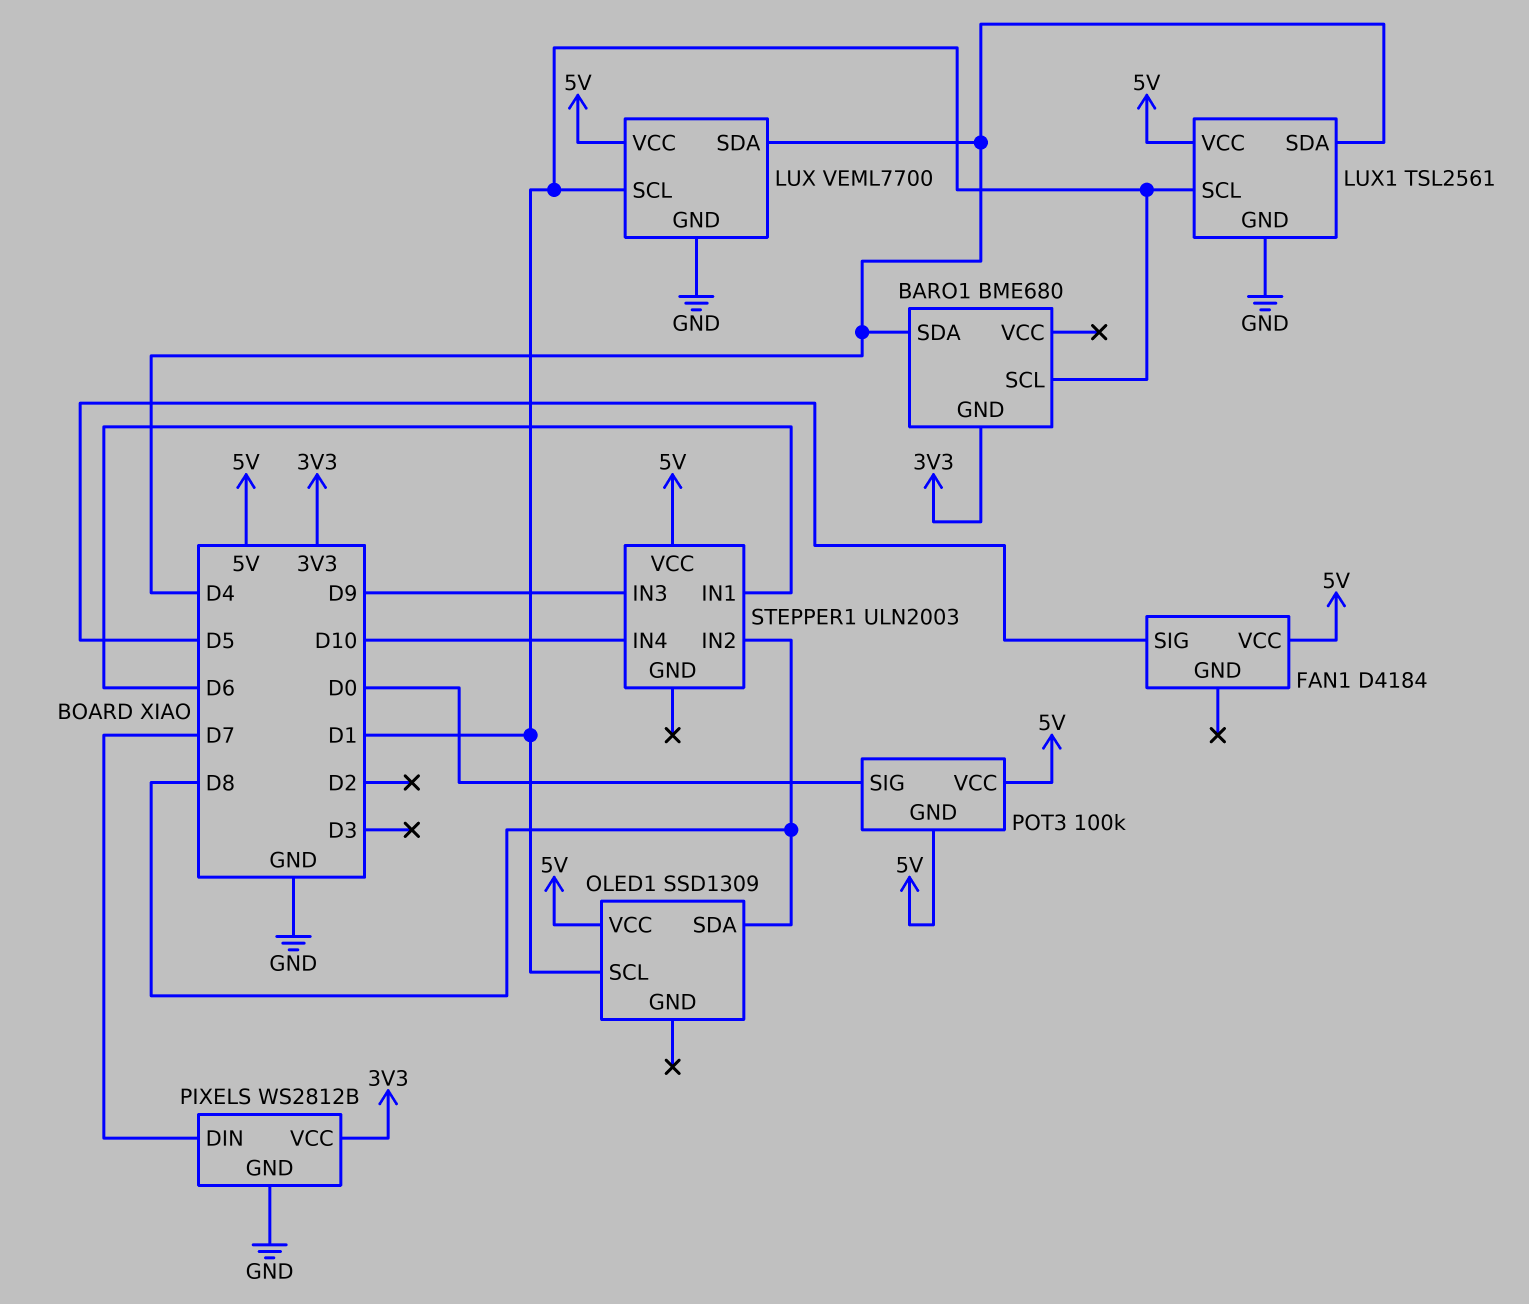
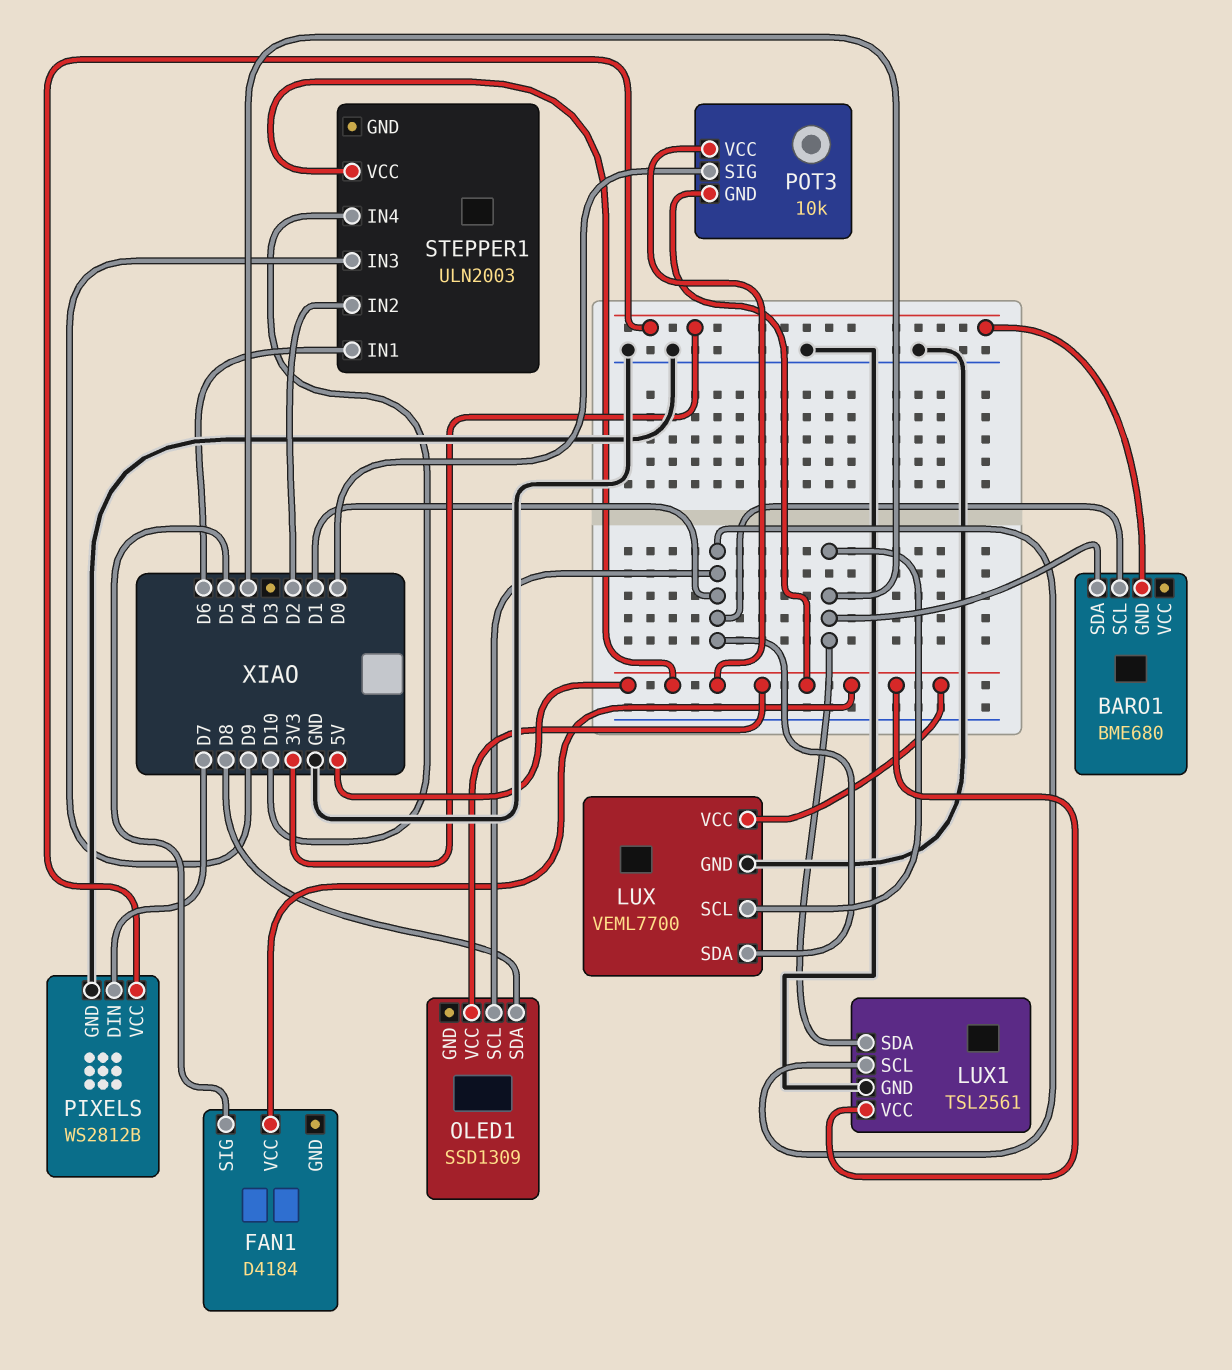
LUX pin SCL: D1 -> D4
LUX pin SDA: D4 -> D1
POT3: 100k -> 10k
STEPPER1 pin IN2: D8 -> D2

